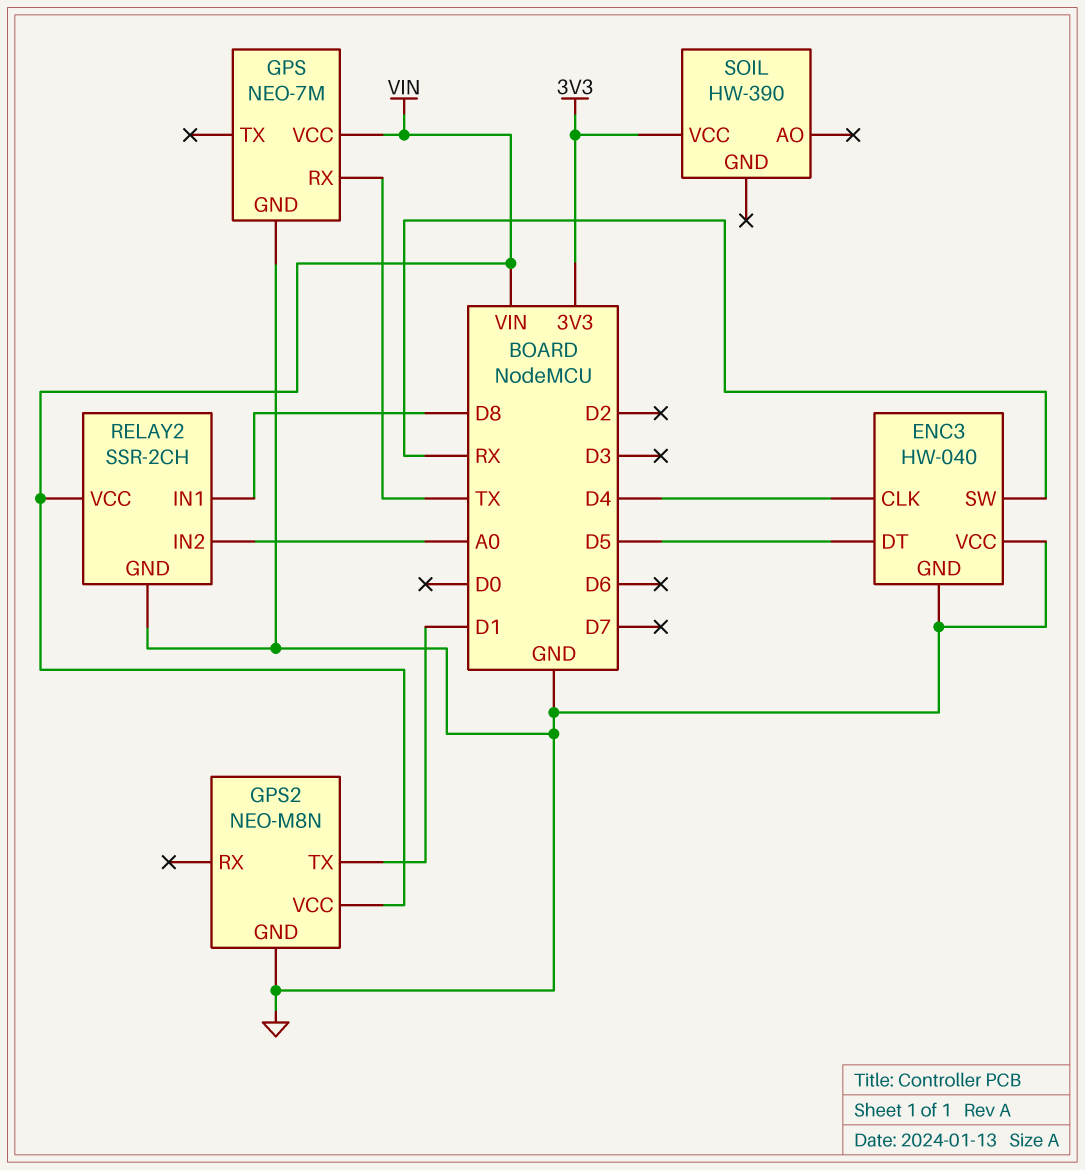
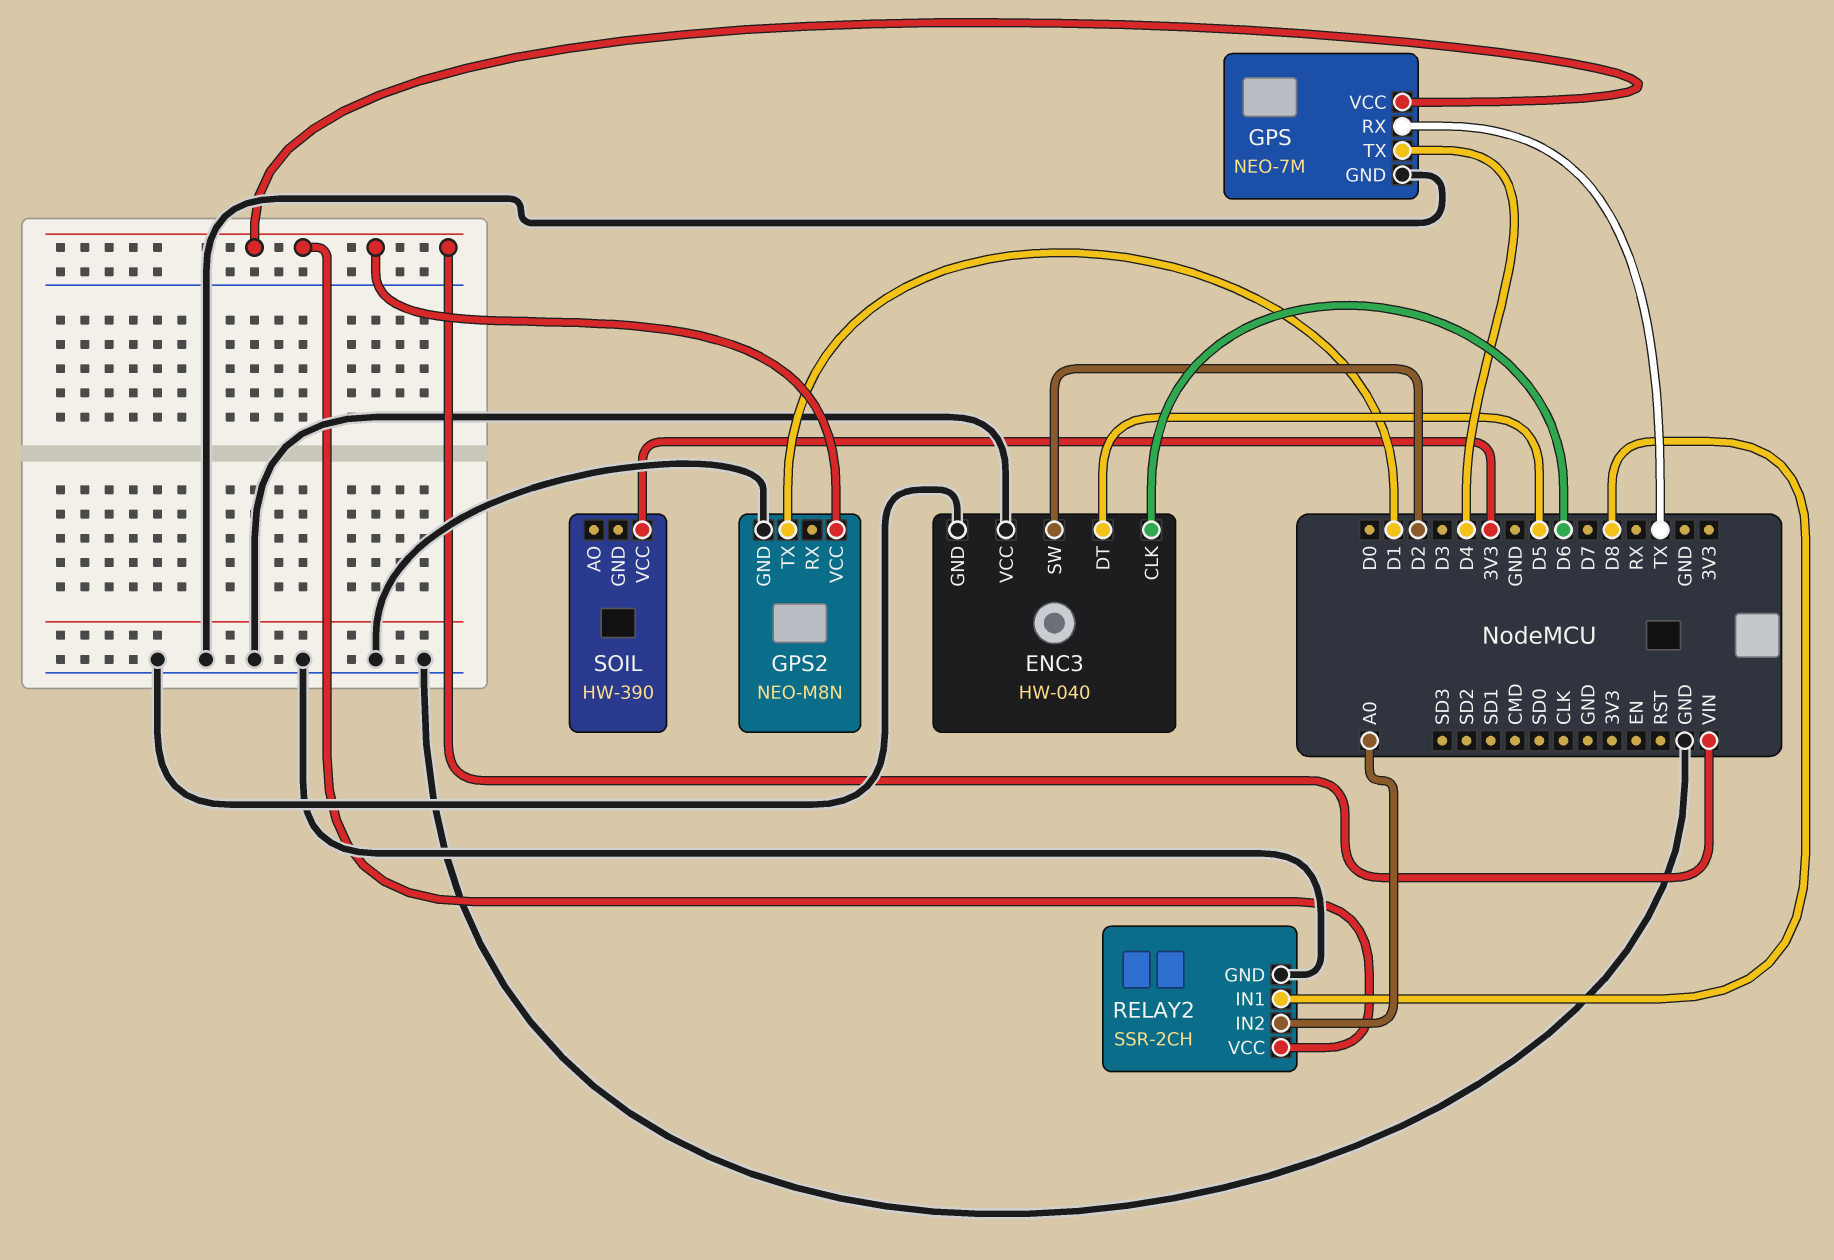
ENC3 pin CLK: D4 -> D6
ENC3 pin SW: RX -> D2
GPS pin TX: none -> D4

